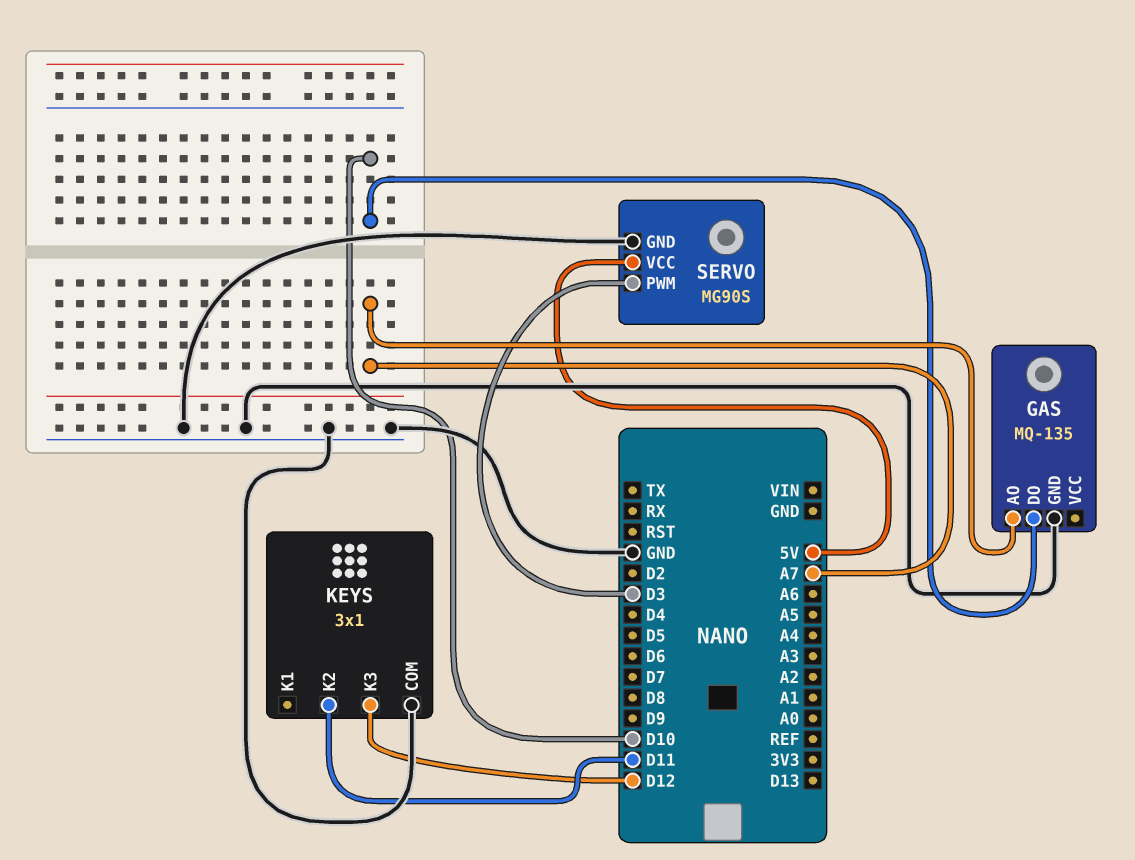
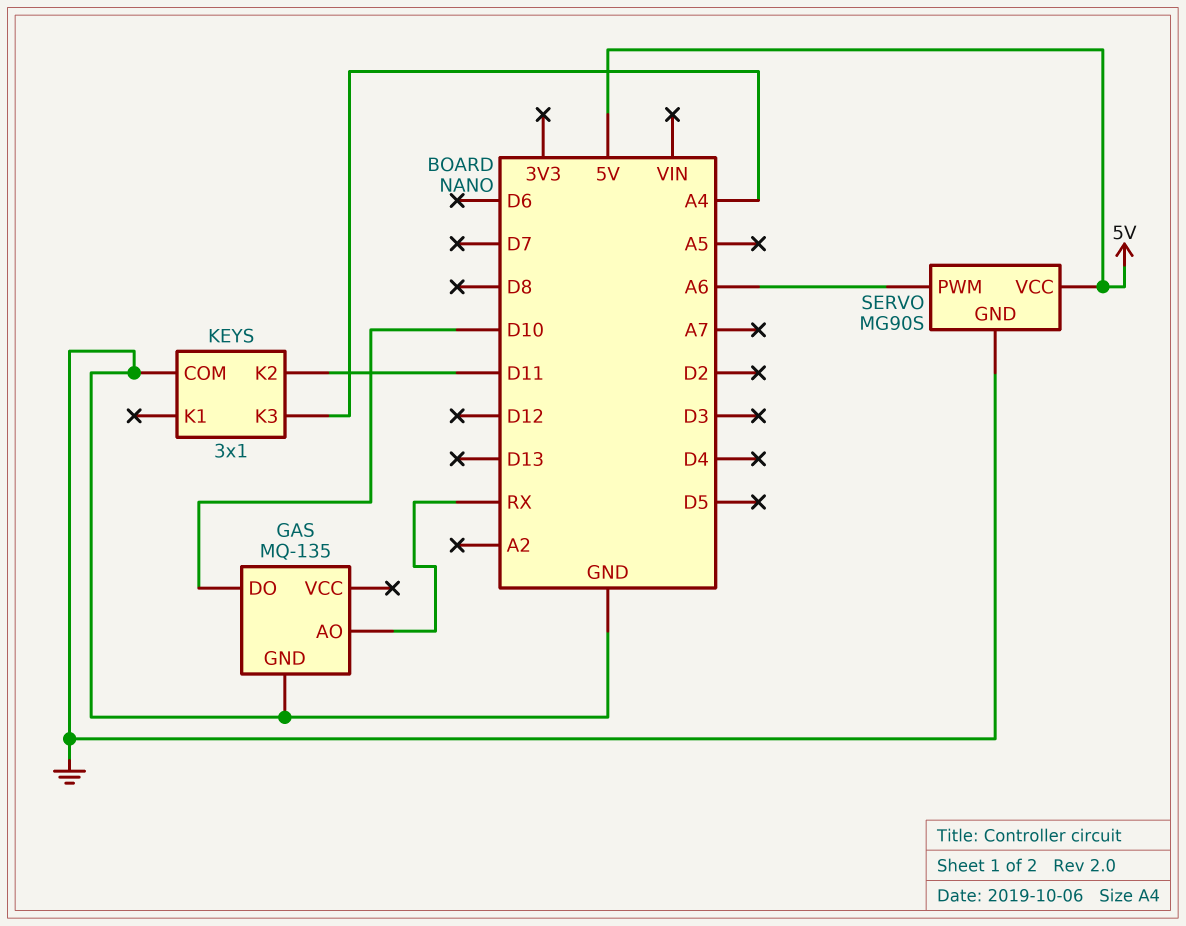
GAS pin AO: A7 -> RX
KEYS pin K3: D12 -> A4
SERVO pin PWM: D3 -> A6

